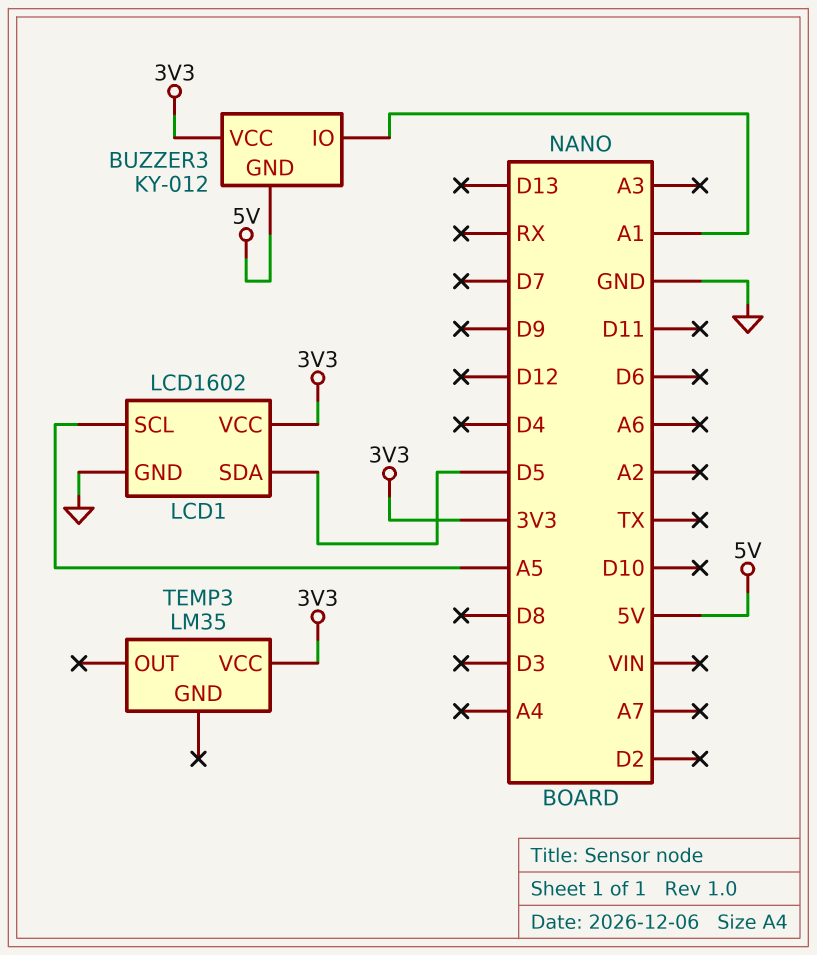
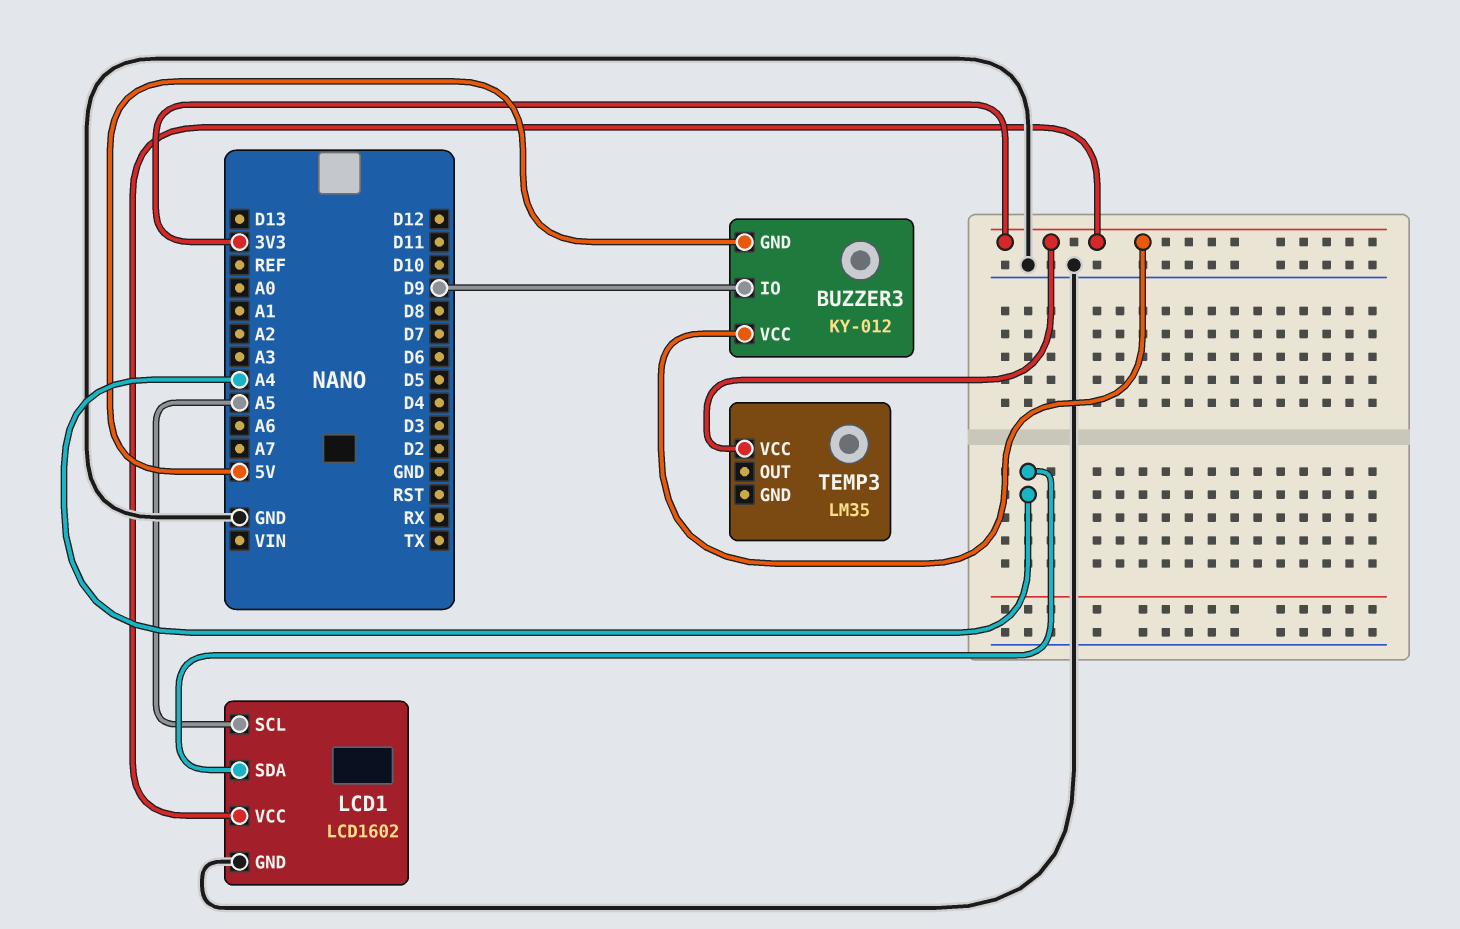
BUZZER3 pin IO: A1 -> D9
LCD1 pin SDA: D5 -> A4

